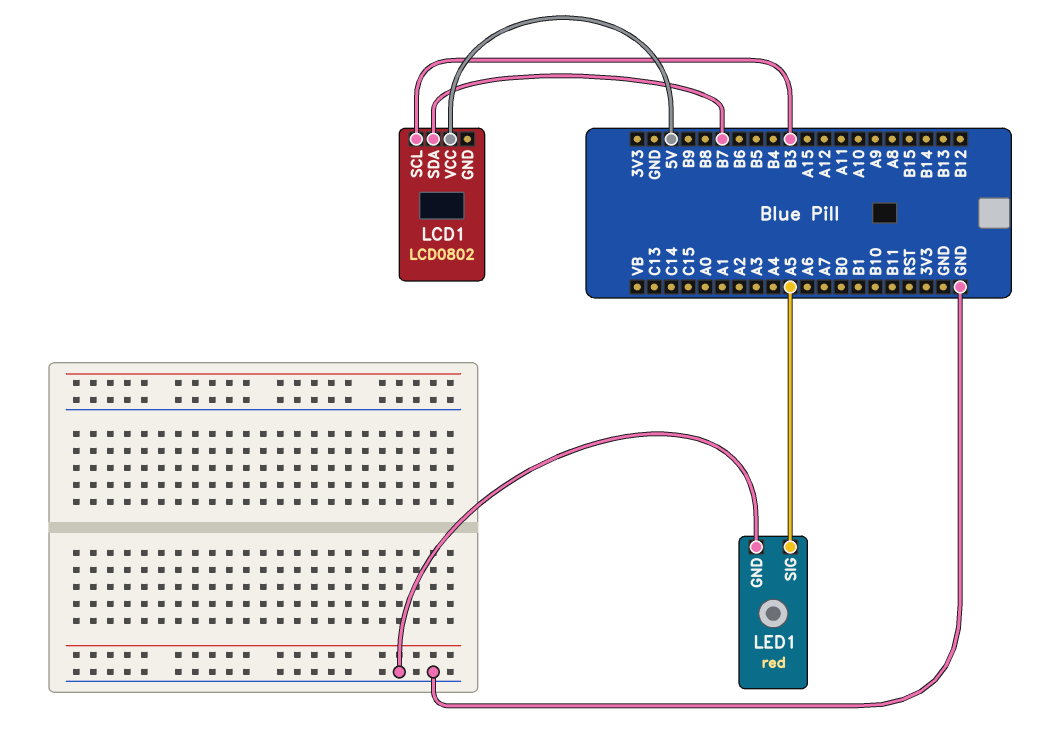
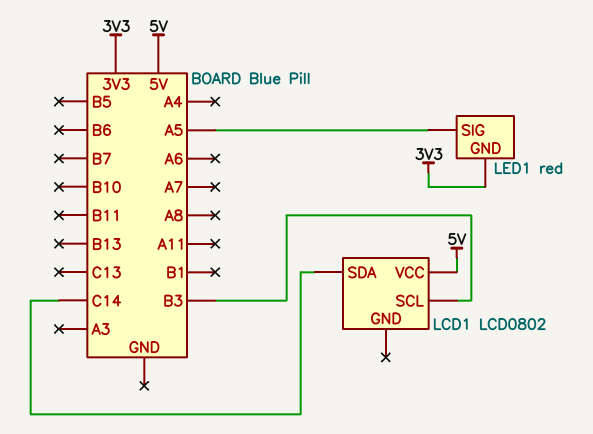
LCD1 pin SDA: B7 -> C14
LED1 pin GND: GND -> 3V3

